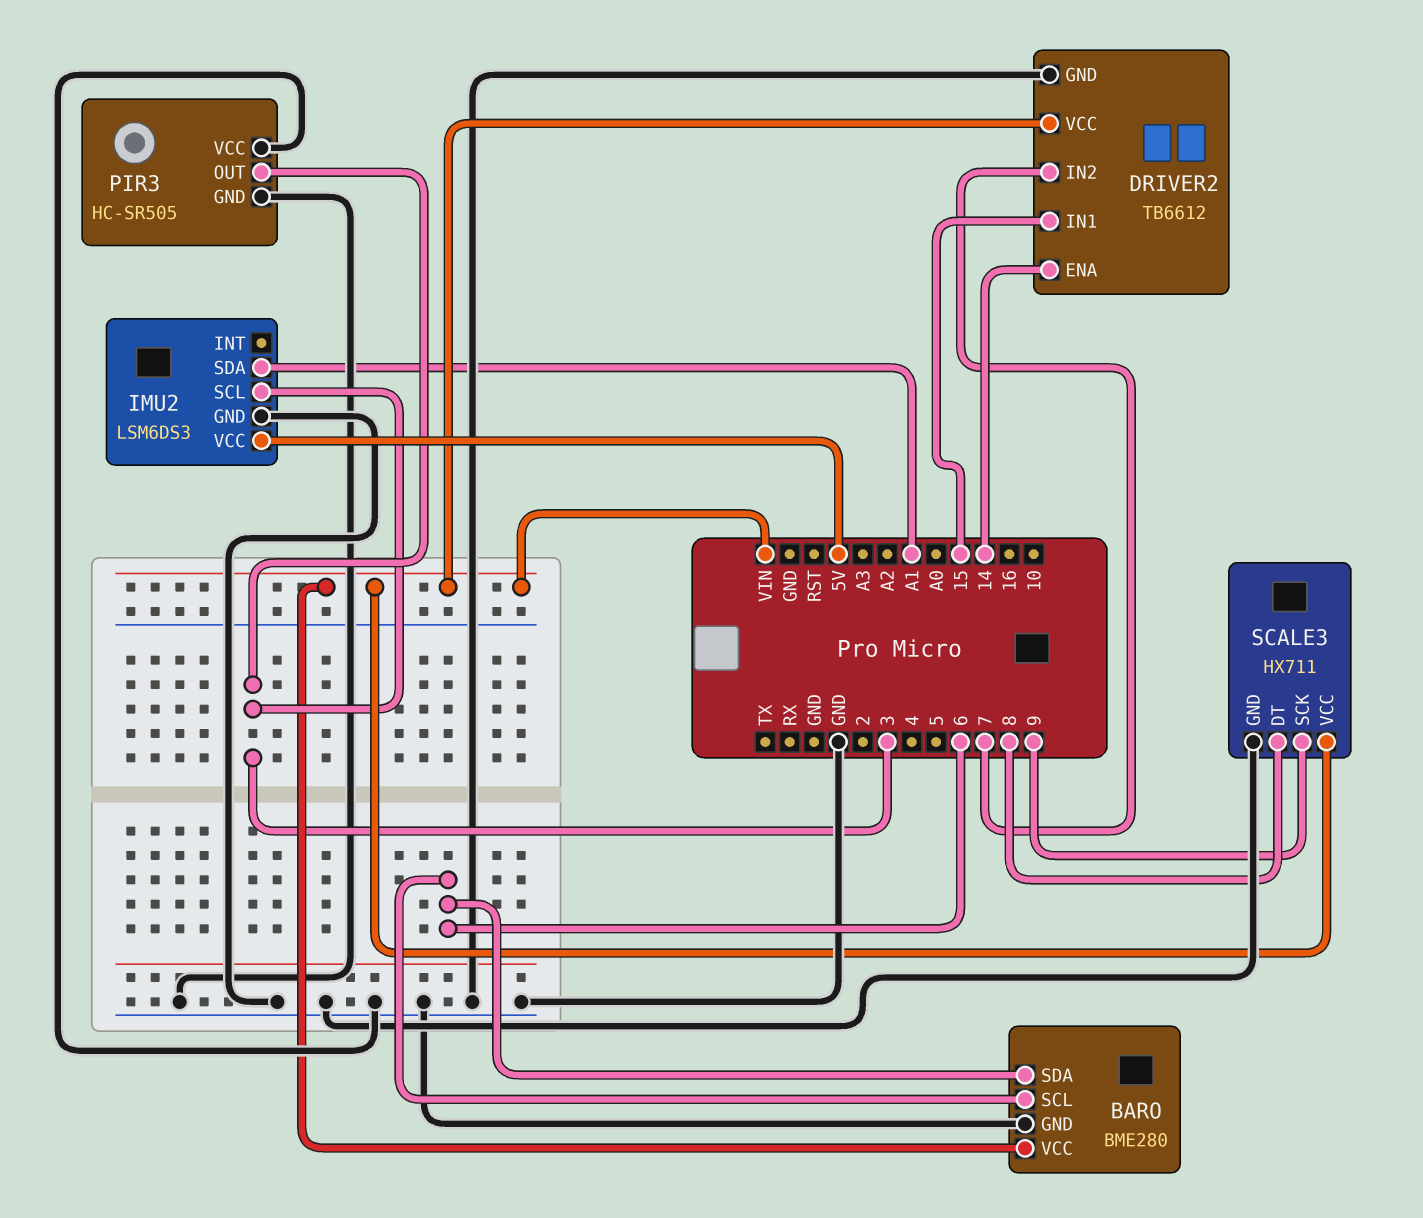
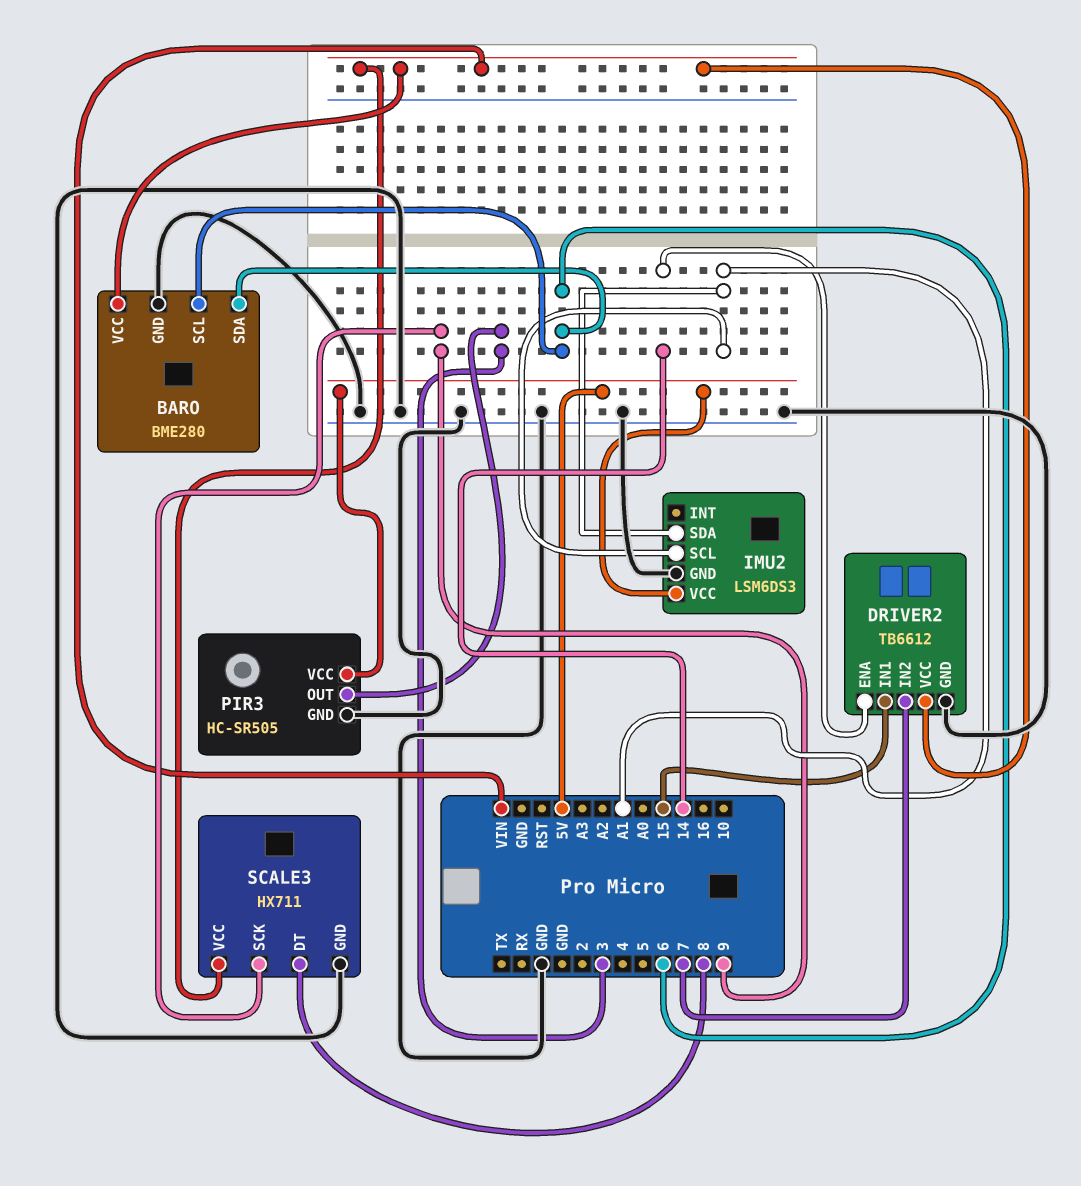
IMU2 pin SCL: 3 -> A1
PIR3 pin VCC: GND -> 5V

